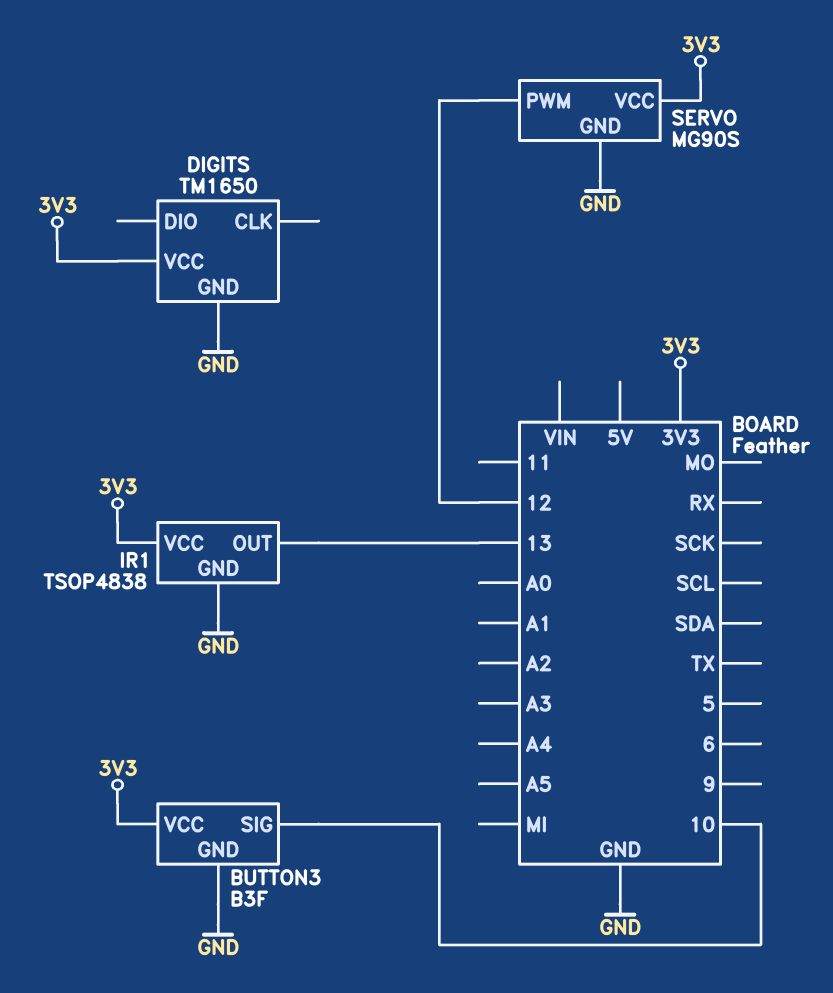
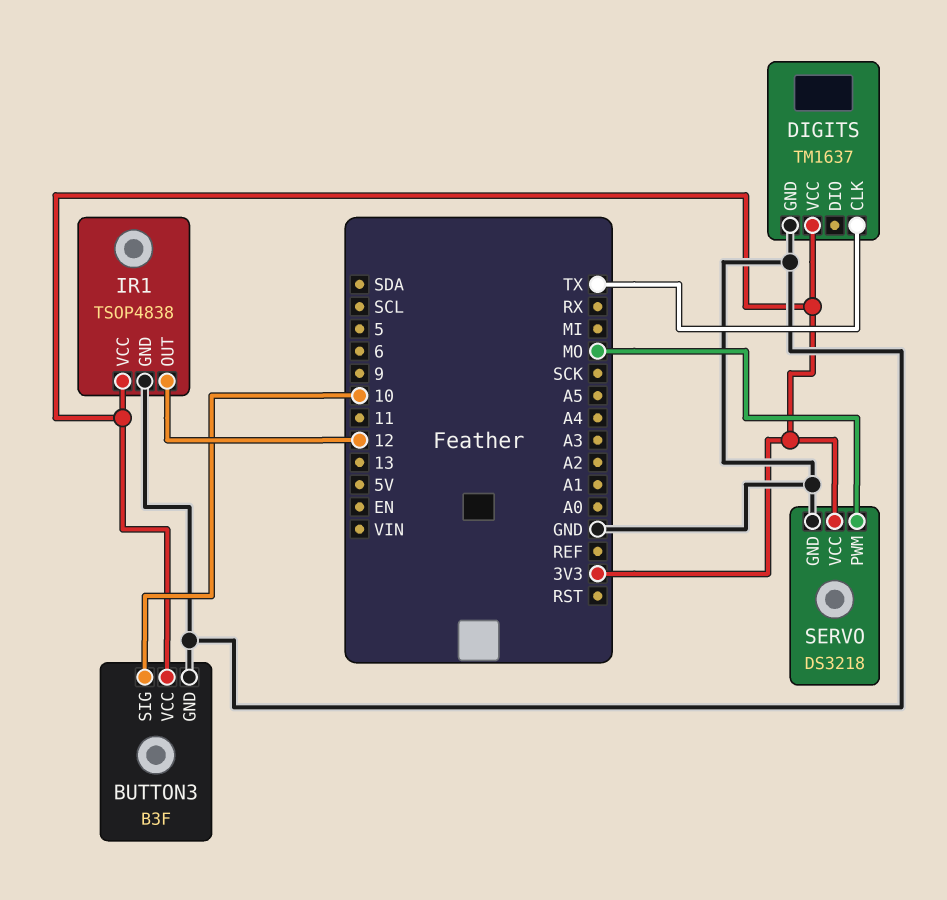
DIGITS: TM1650 -> TM1637
DIGITS pin CLK: none -> TX
IR1 pin OUT: 13 -> 12
SERVO: MG90S -> DS3218
SERVO pin PWM: 12 -> MO

